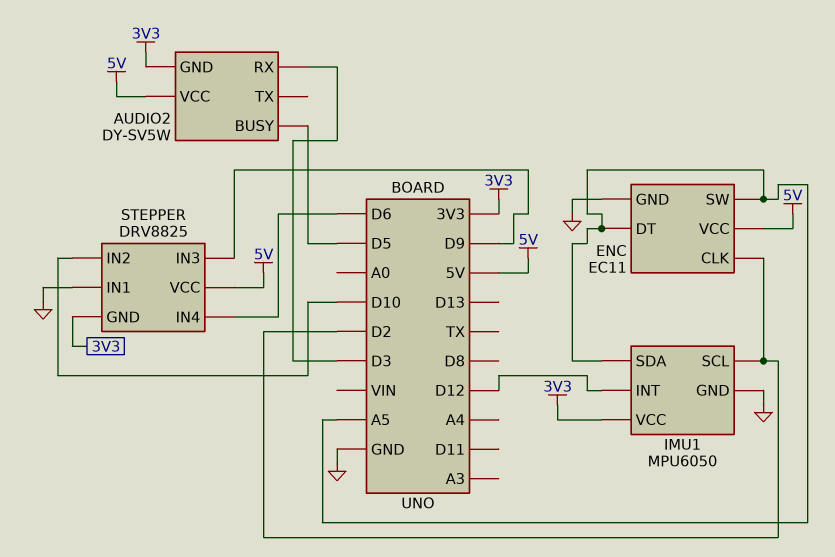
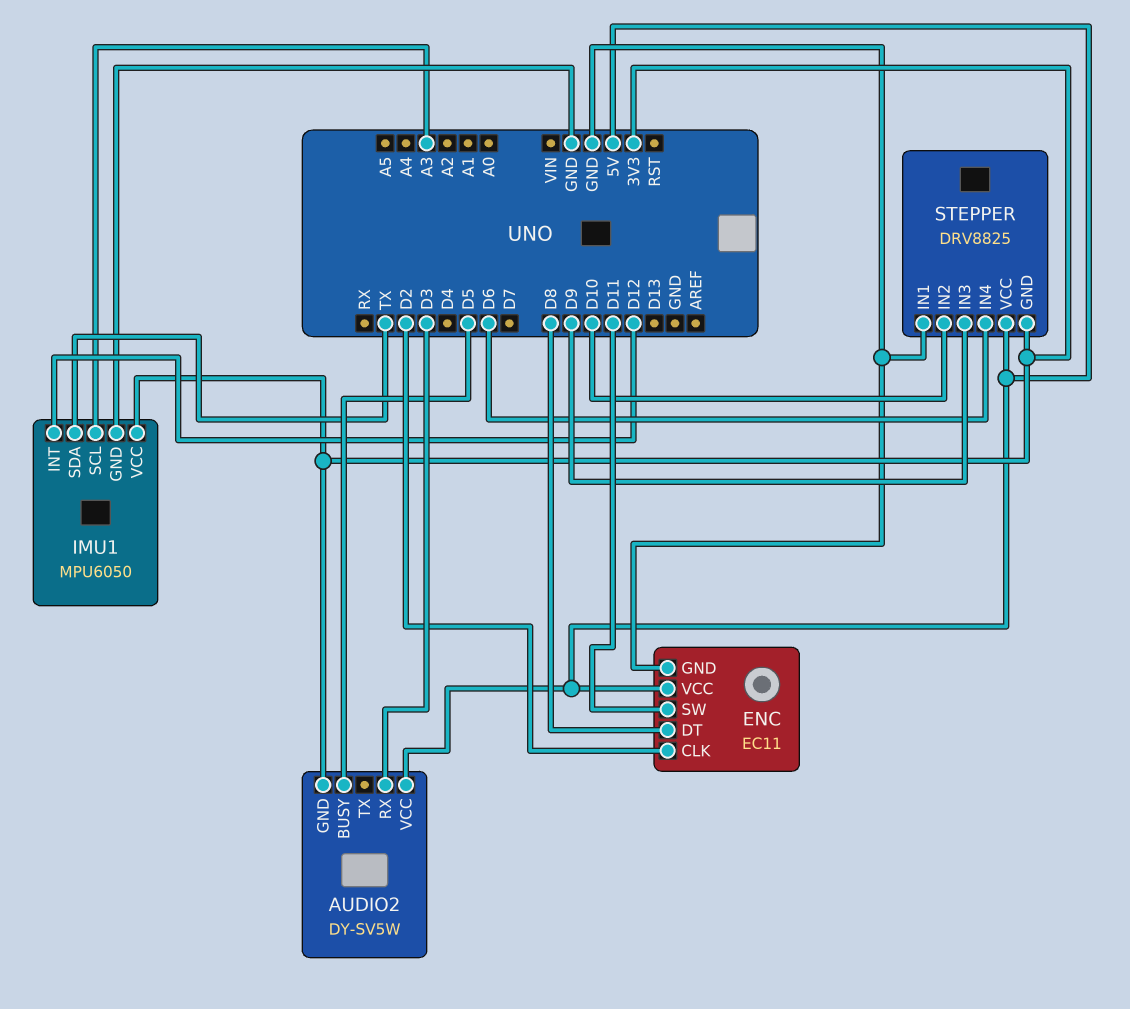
ENC pin DT: A5 -> D8
ENC pin SW: A5 -> D11
IMU1 pin SCL: D2 -> A3
IMU1 pin SDA: A5 -> TX

